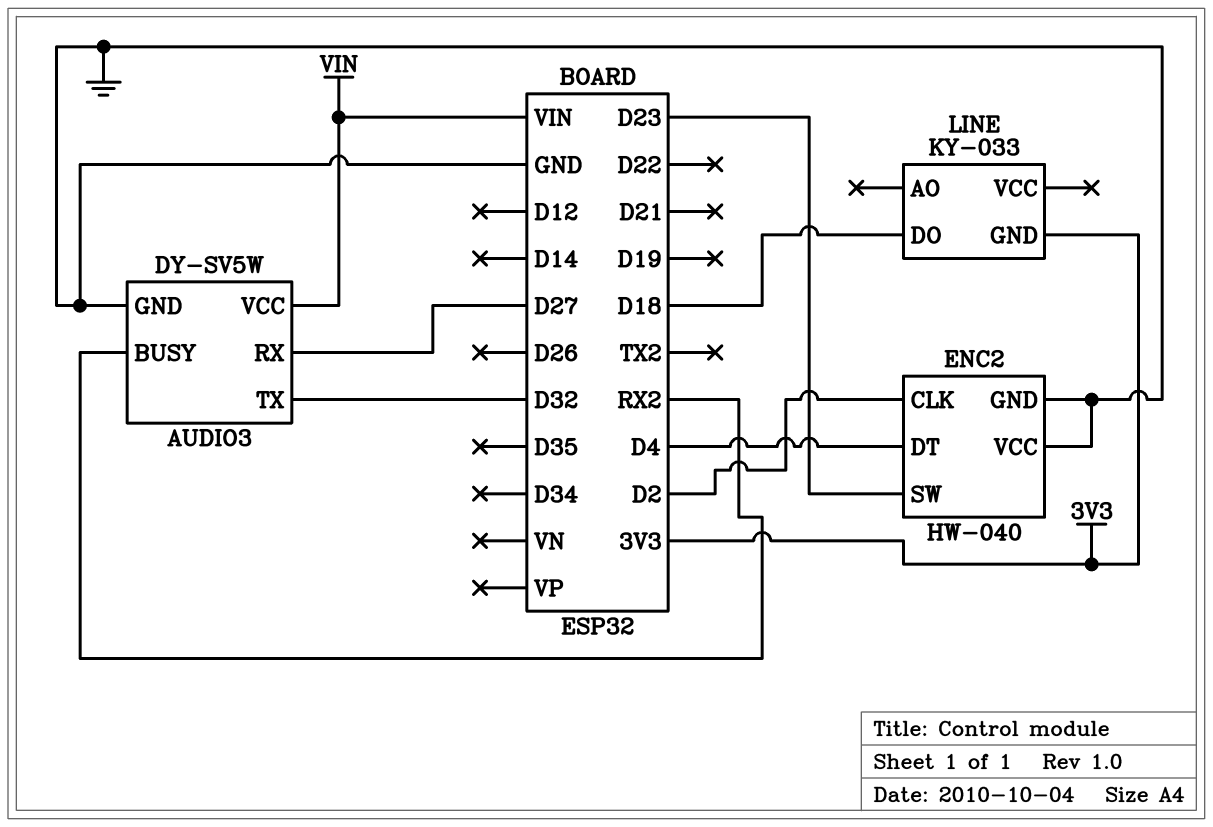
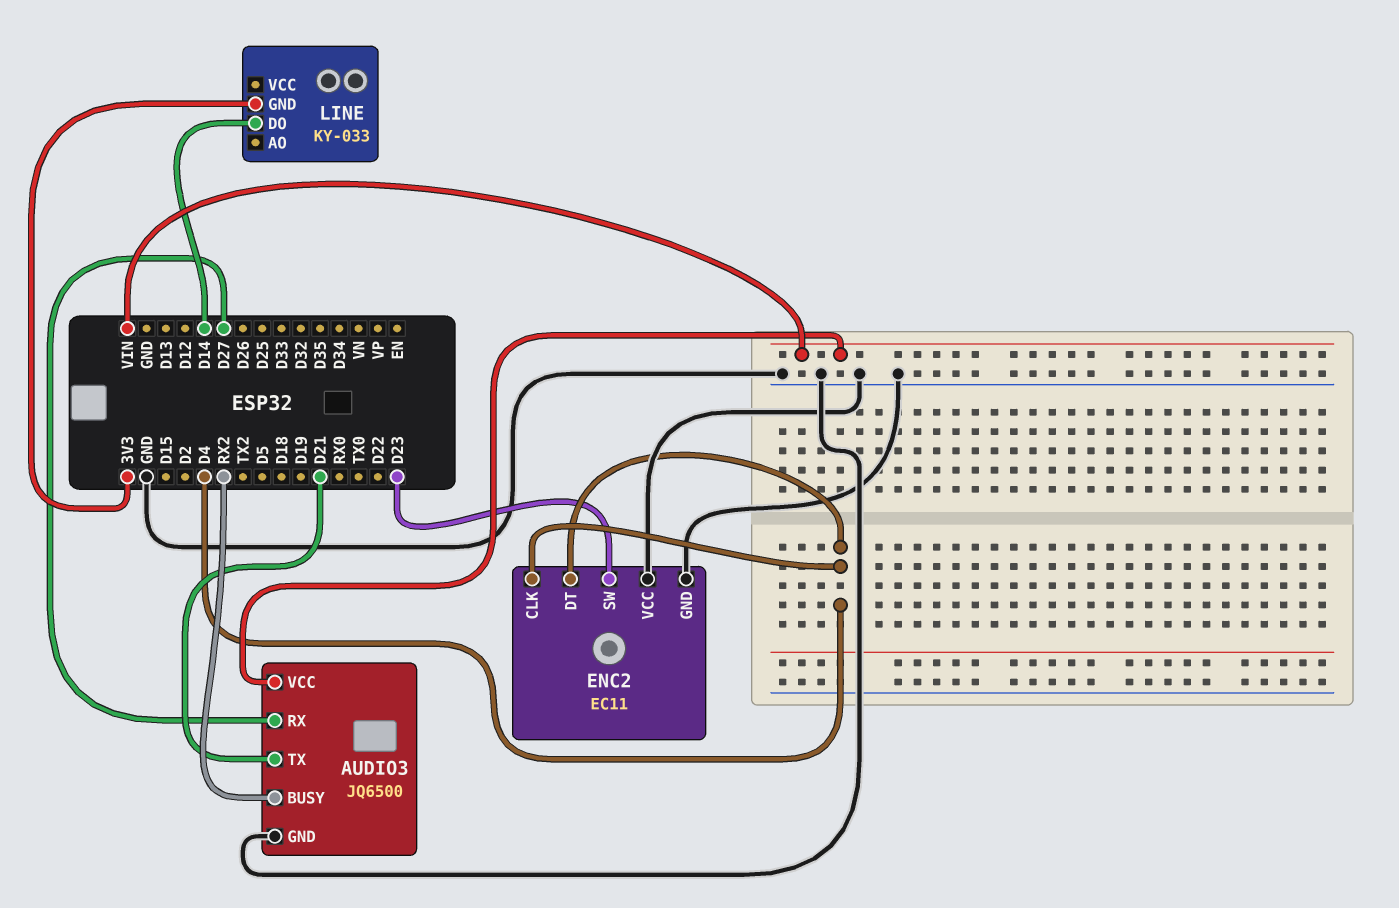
AUDIO3: DY-SV5W -> JQ6500
AUDIO3 pin TX: D32 -> D21
ENC2: HW-040 -> EC11
ENC2 pin CLK: D2 -> D4
LINE pin DO: D18 -> D14

